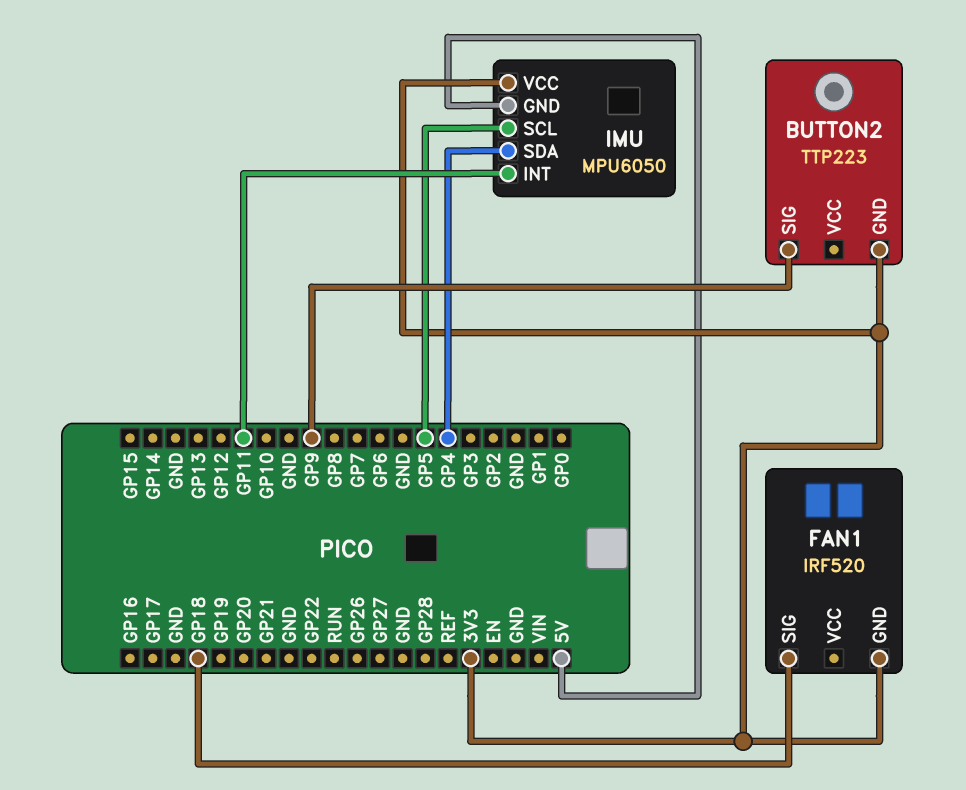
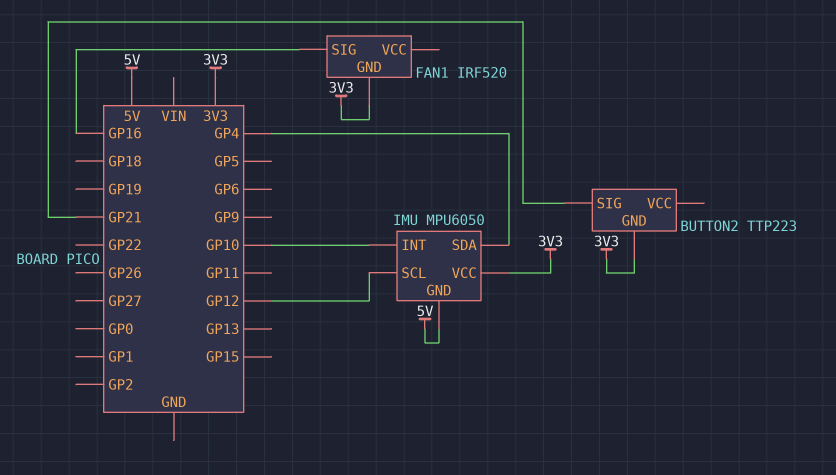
BUTTON2 pin SIG: GP9 -> GP21
FAN1 pin SIG: GP18 -> GP16
IMU pin INT: GP11 -> GP10
IMU pin SCL: GP5 -> GP12

